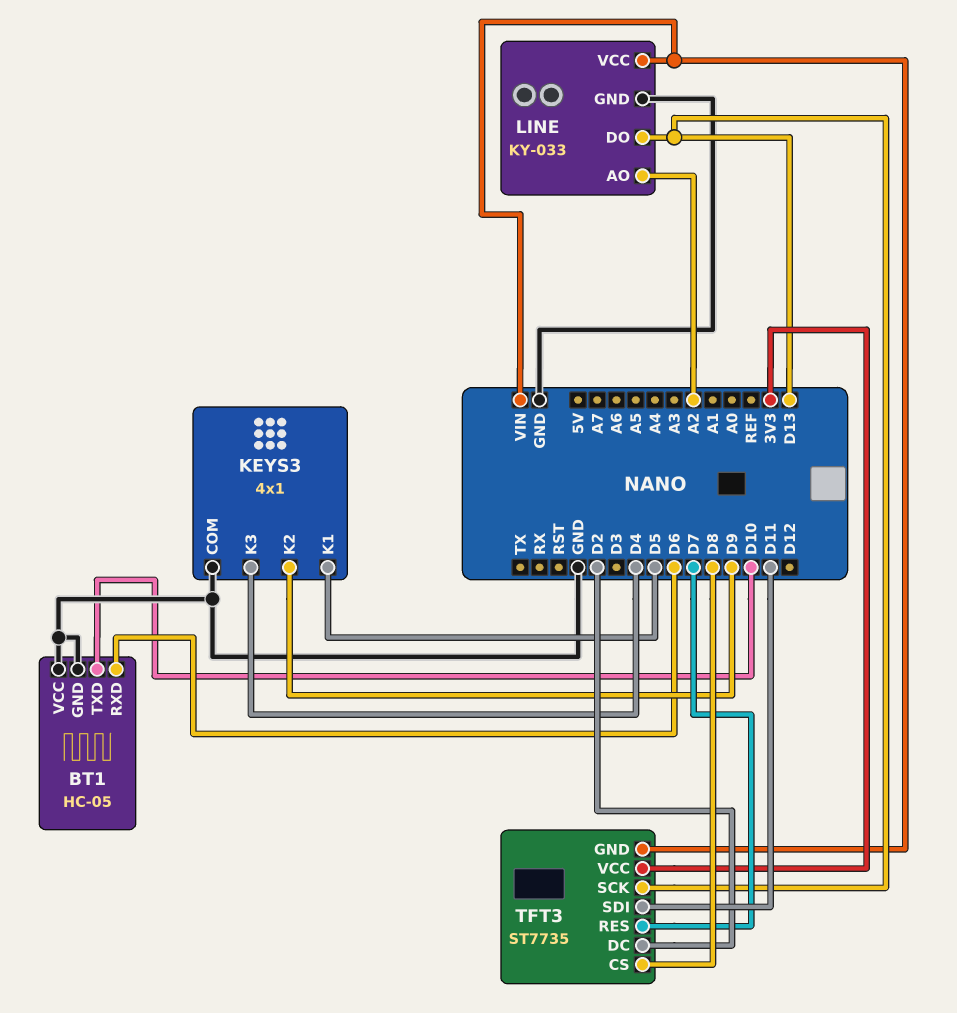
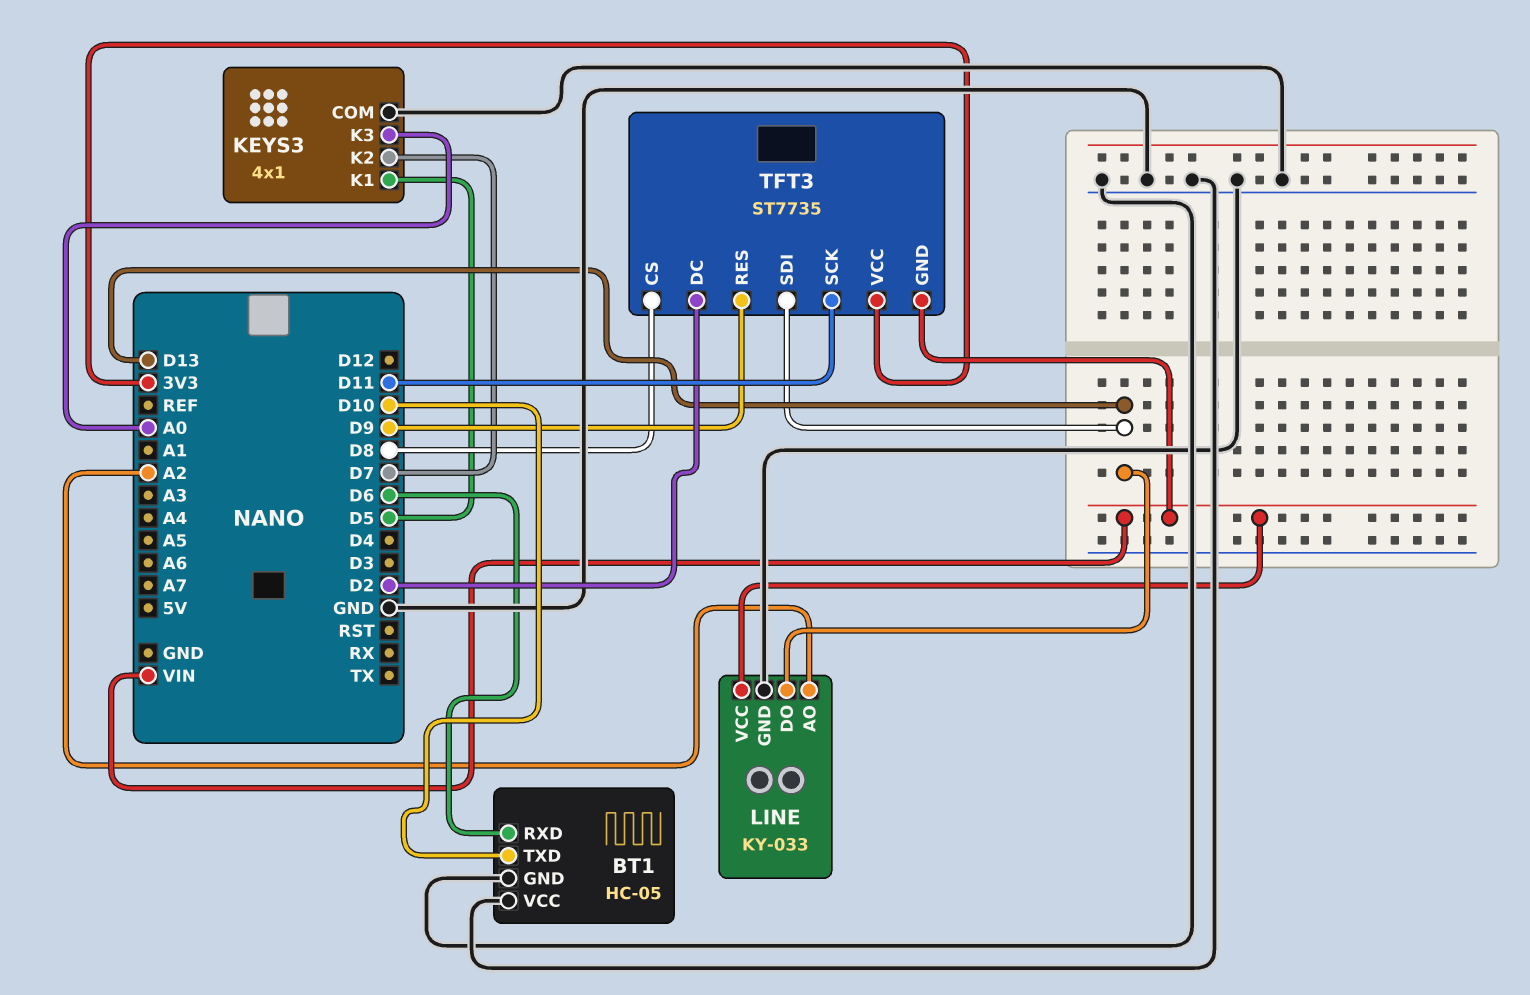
KEYS3 pin K2: D9 -> D7
KEYS3 pin K3: D4 -> A0
TFT3 pin RES: D7 -> D9
TFT3 pin SCK: D13 -> D11
TFT3 pin SDI: D11 -> D13

